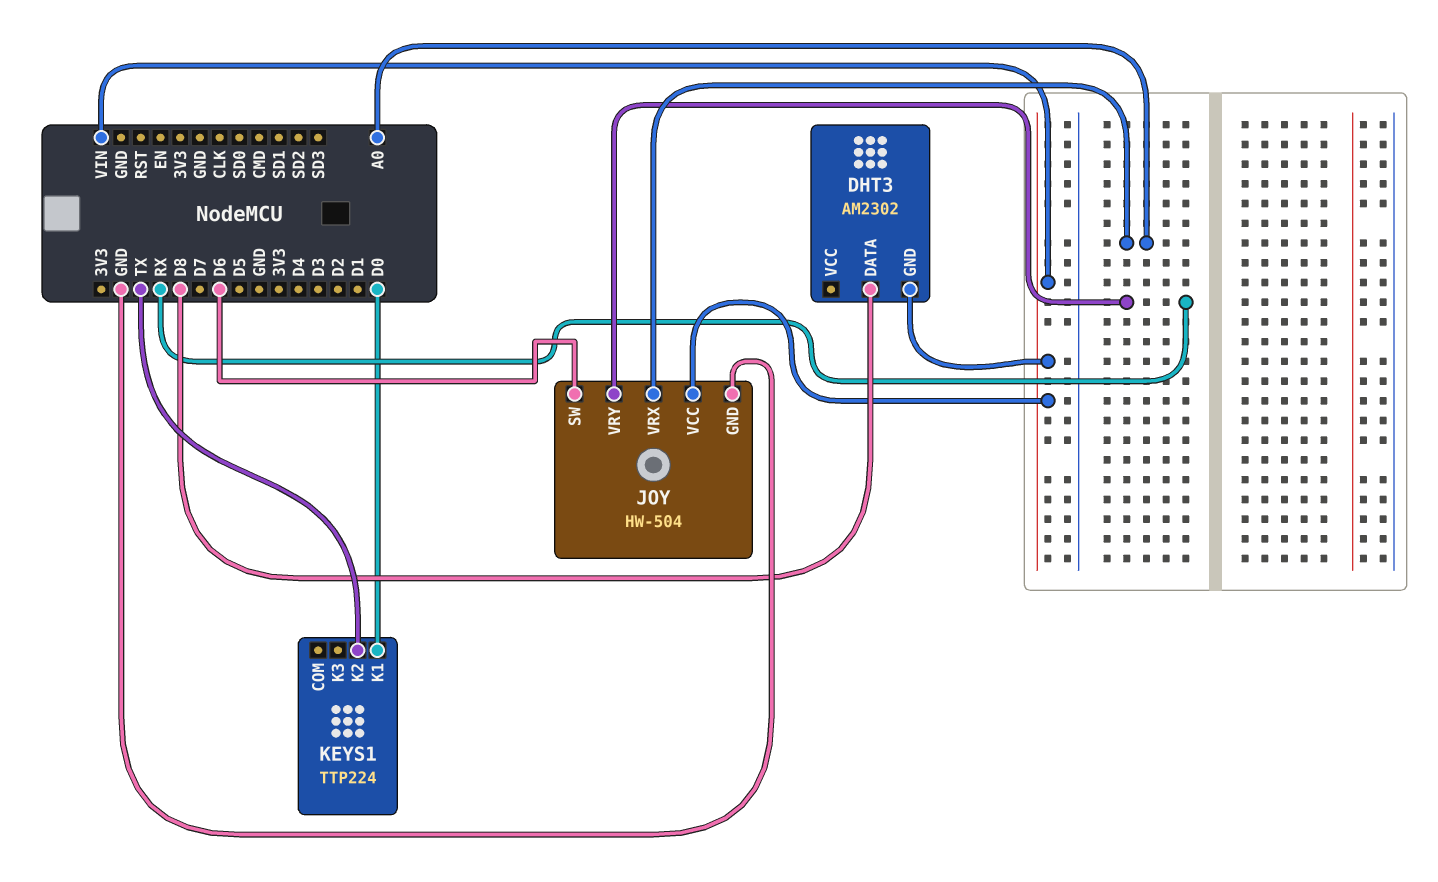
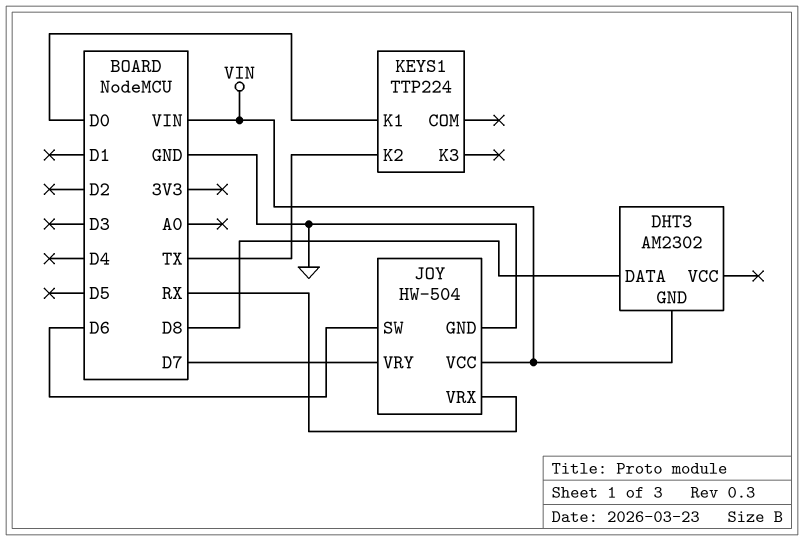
JOY pin VRX: A0 -> RX
JOY pin VRY: RX -> D7

